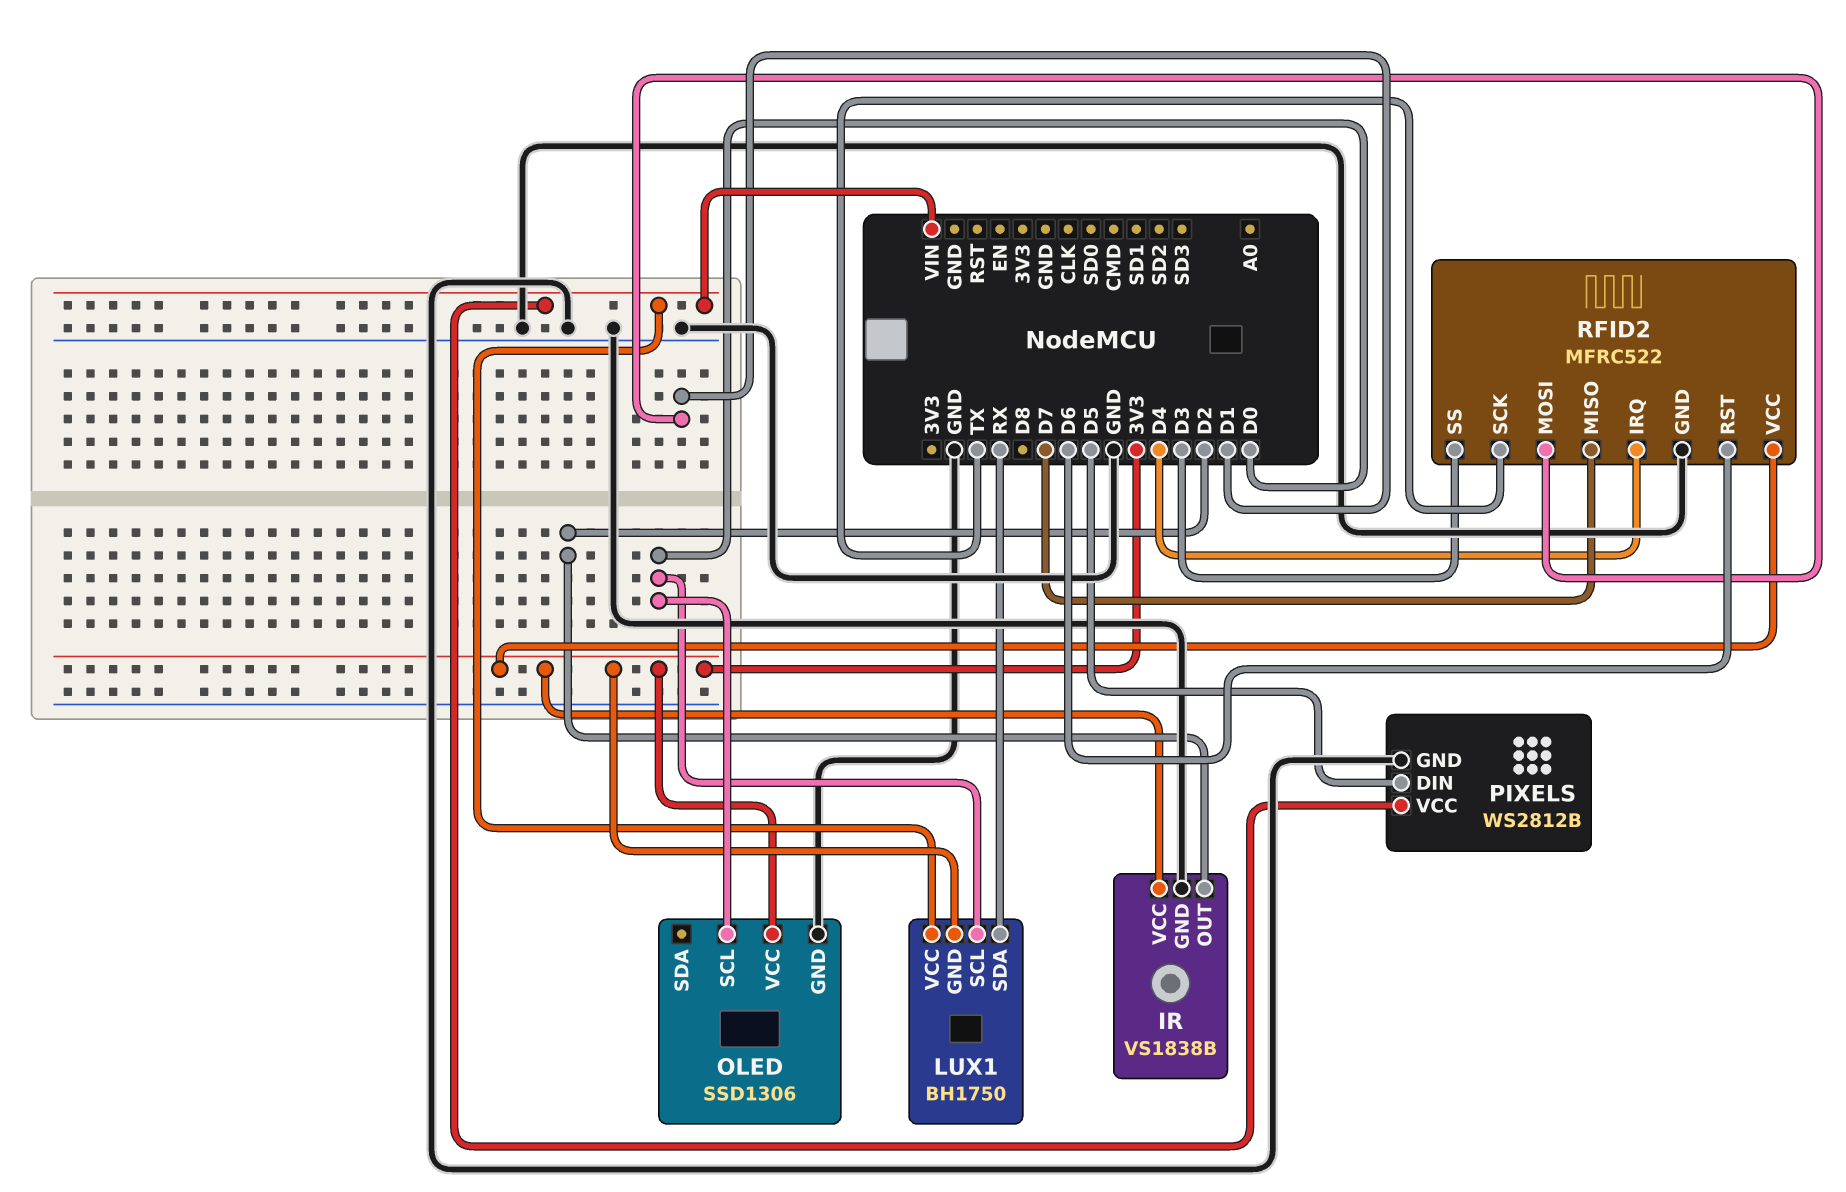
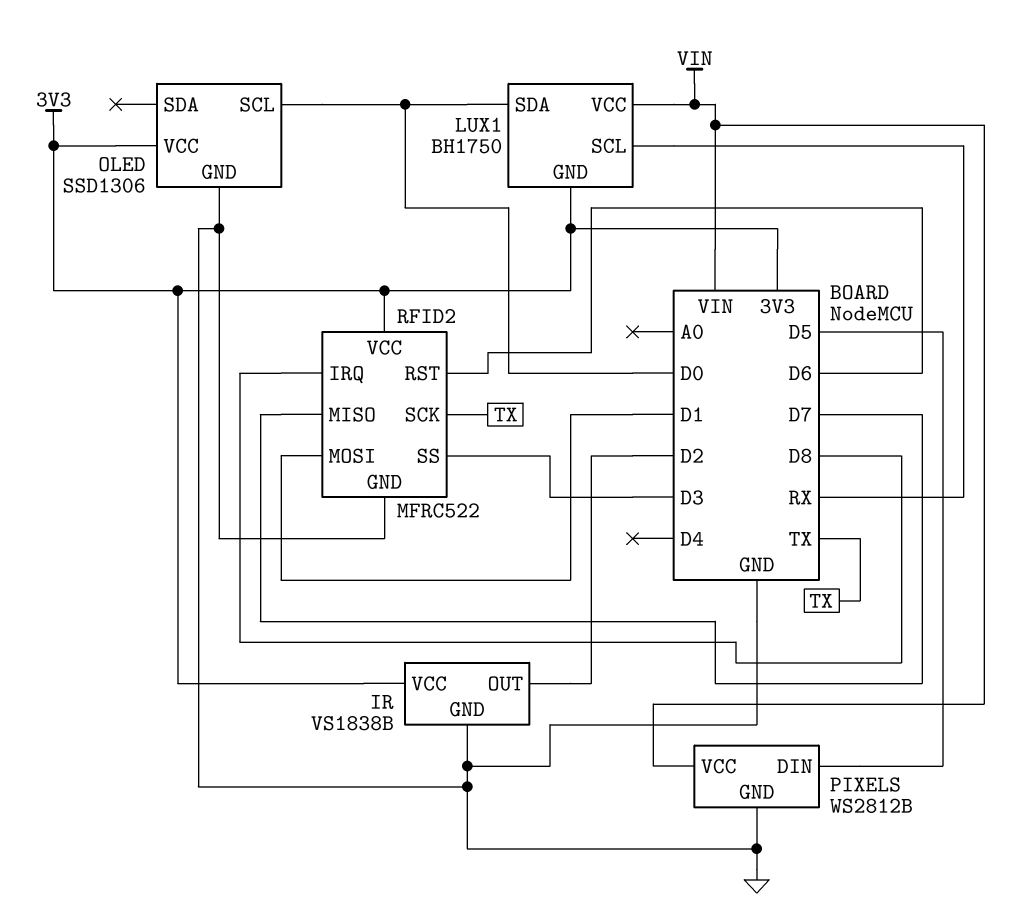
LUX1 pin SCL: D0 -> RX
LUX1 pin SDA: RX -> D0
RFID2 pin IRQ: D4 -> D8

